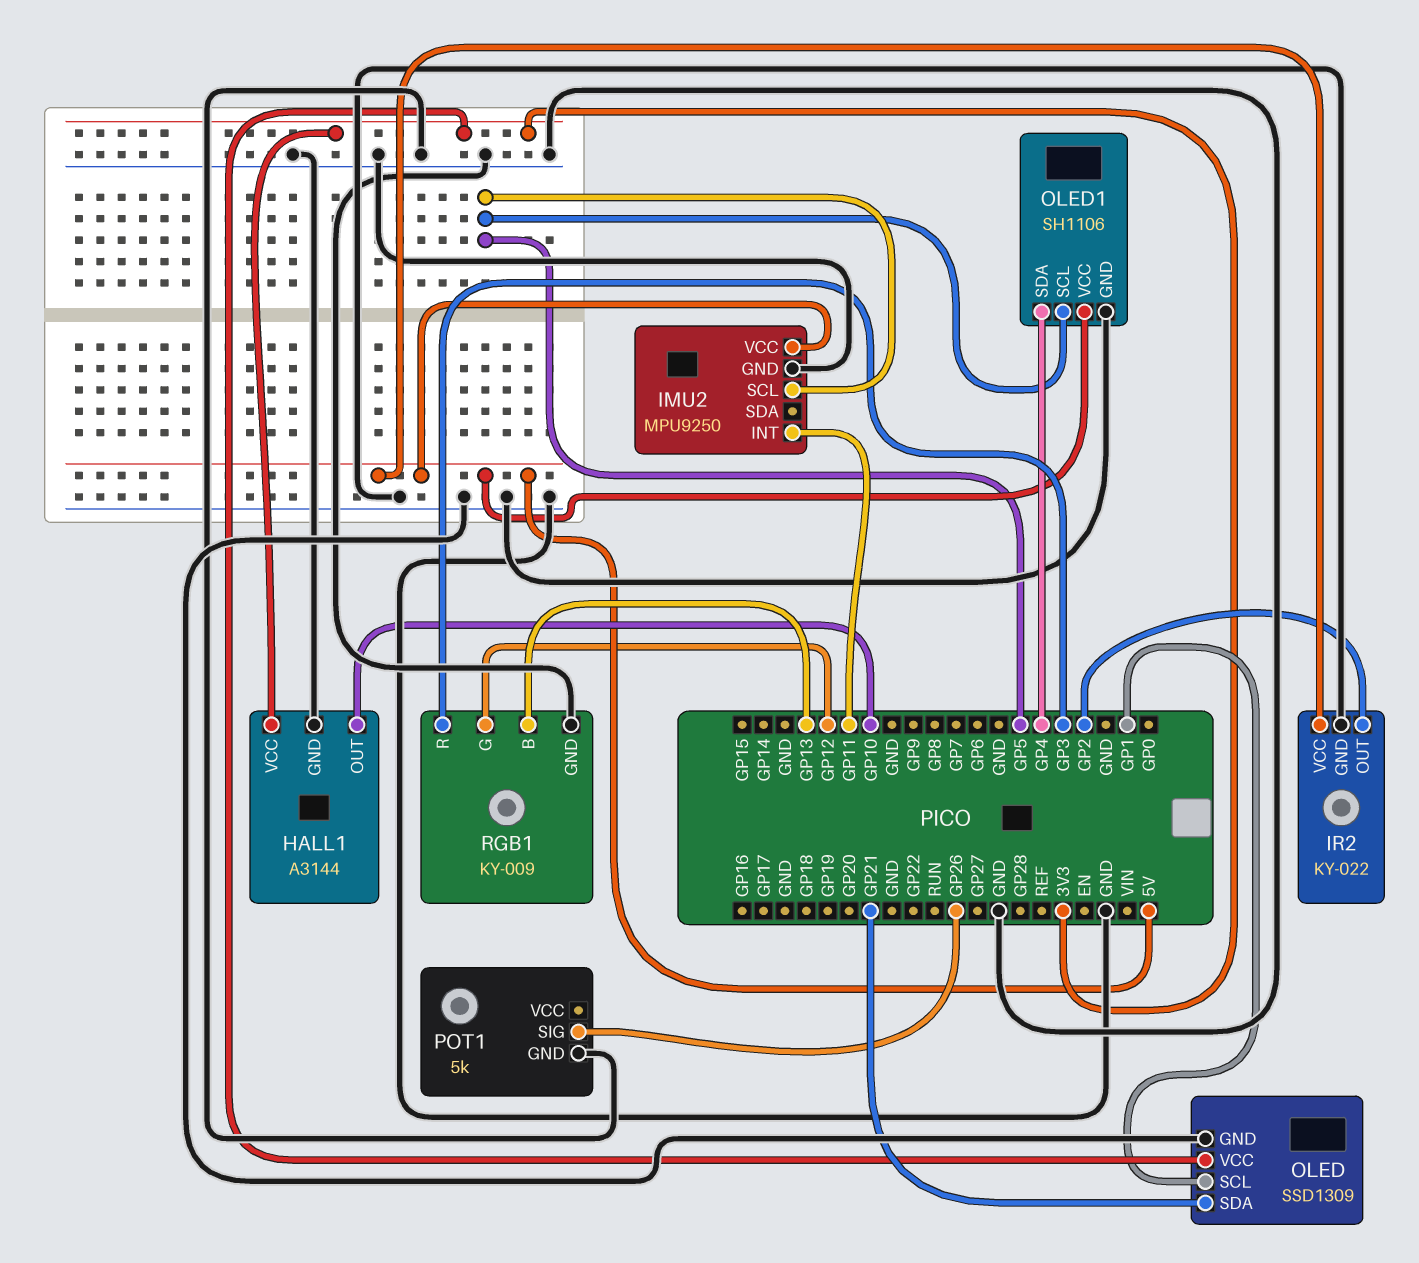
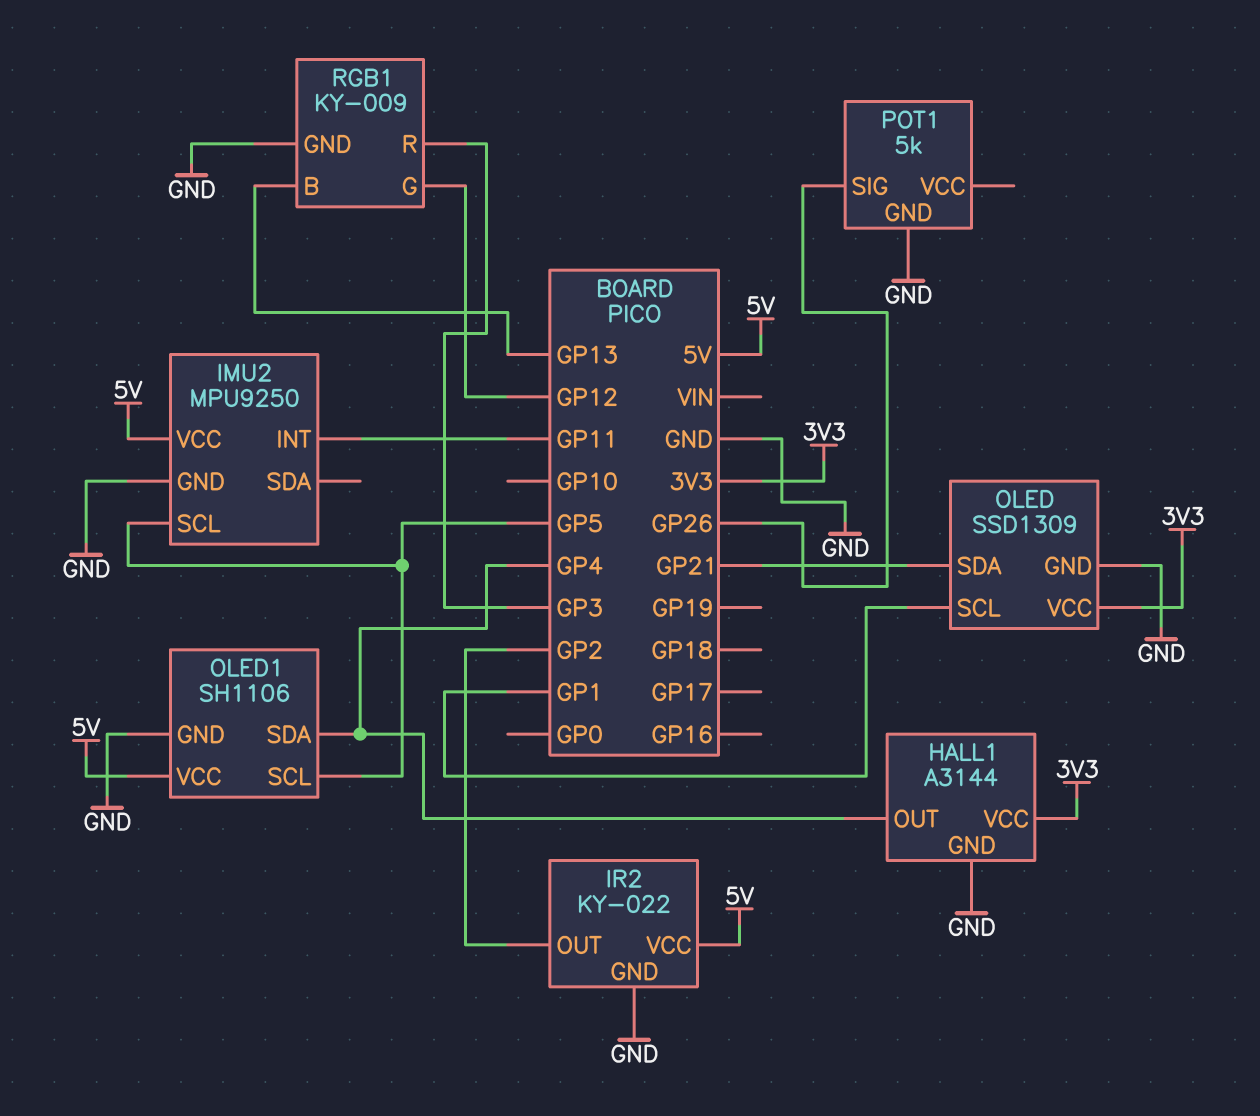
HALL1 pin OUT: GP10 -> GP4

